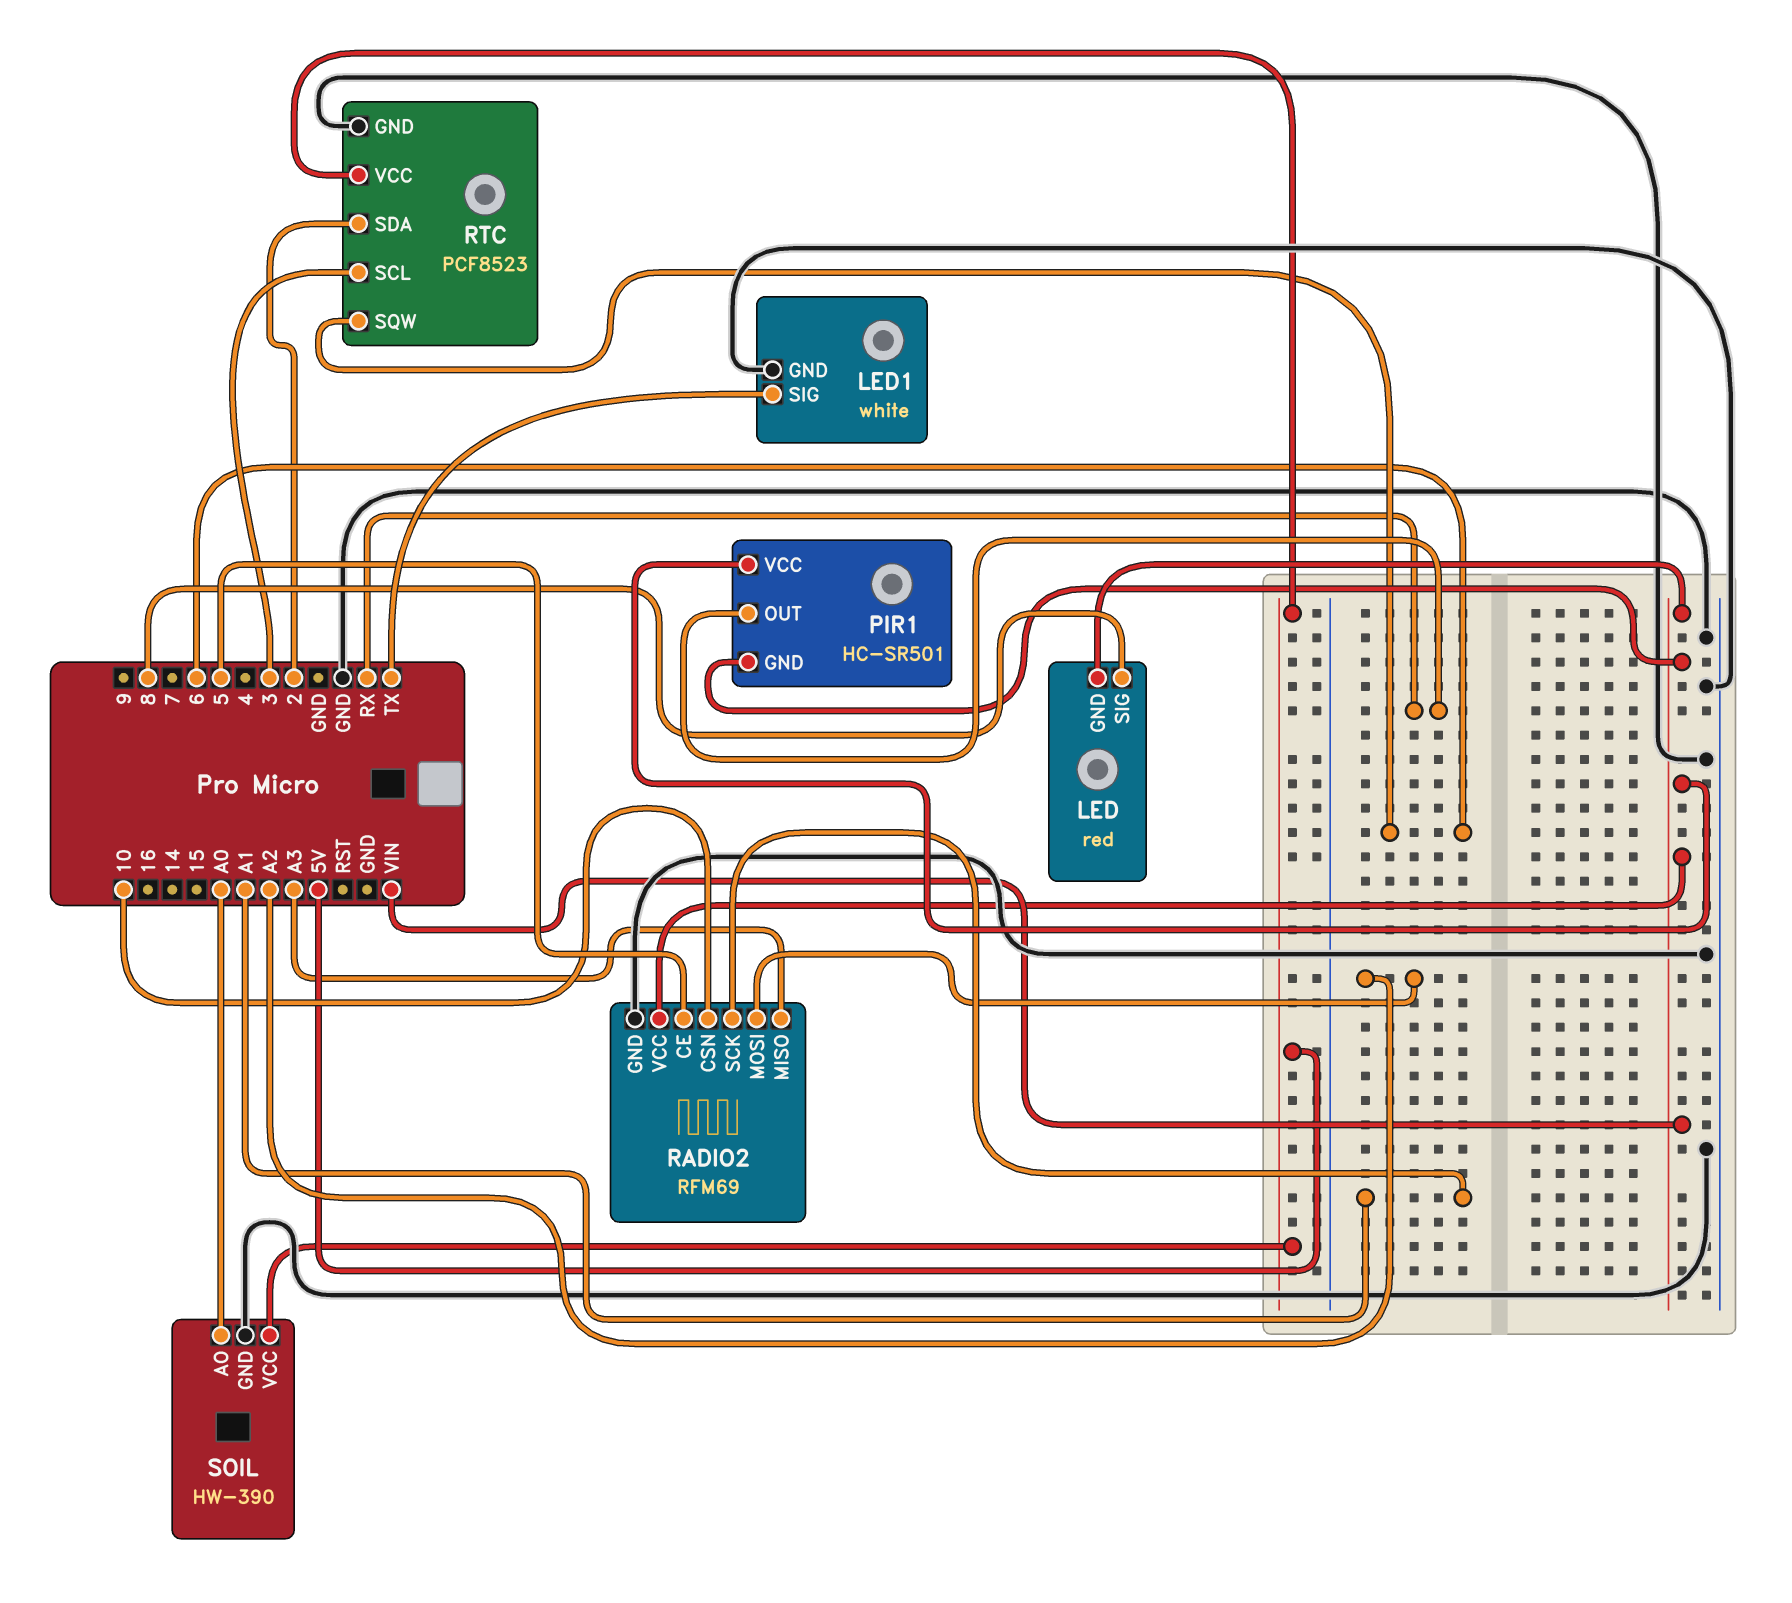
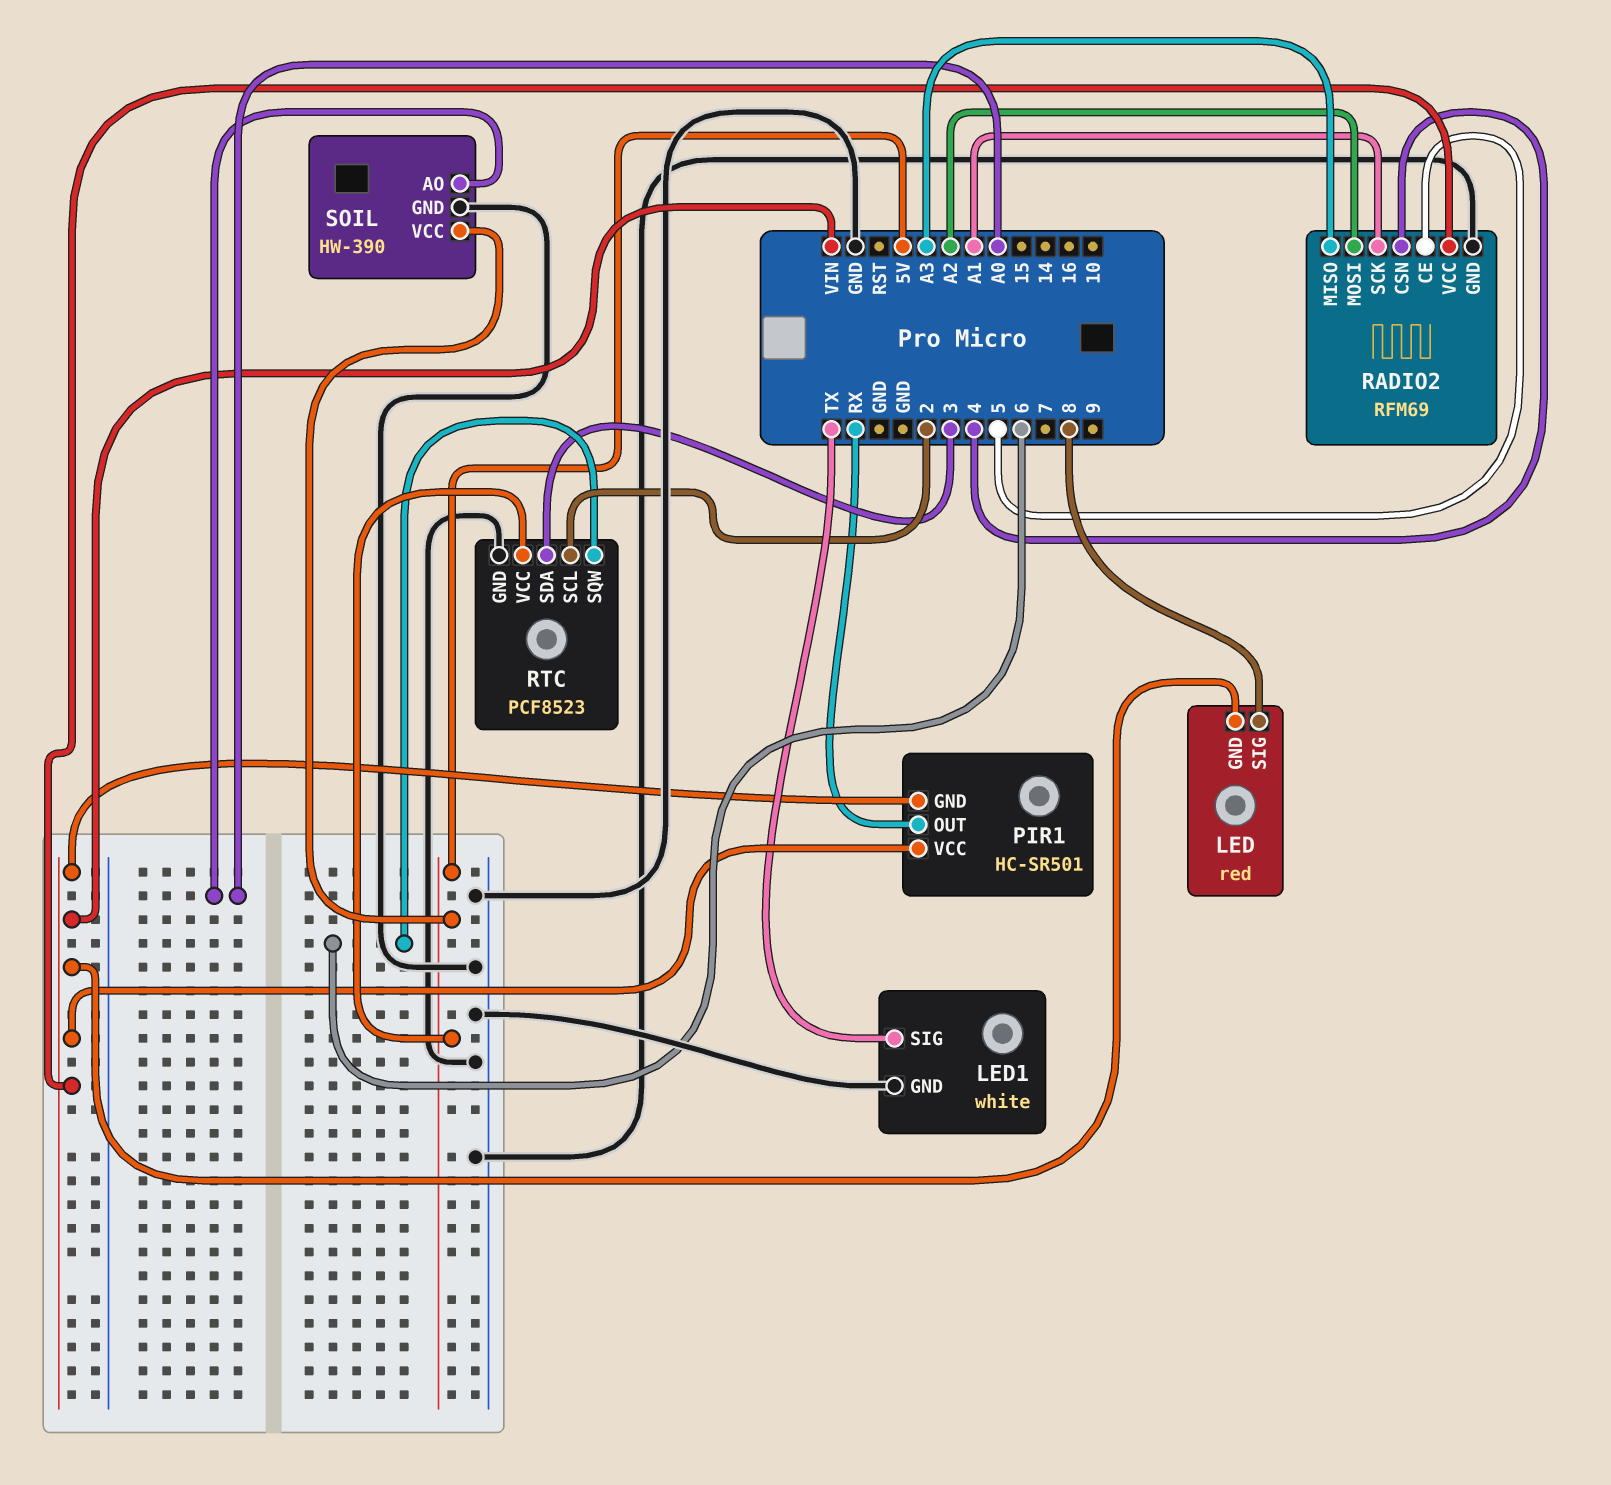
RADIO2 pin CSN: 10 -> 4
RTC pin SCL: 3 -> 2
RTC pin SDA: 2 -> 3

